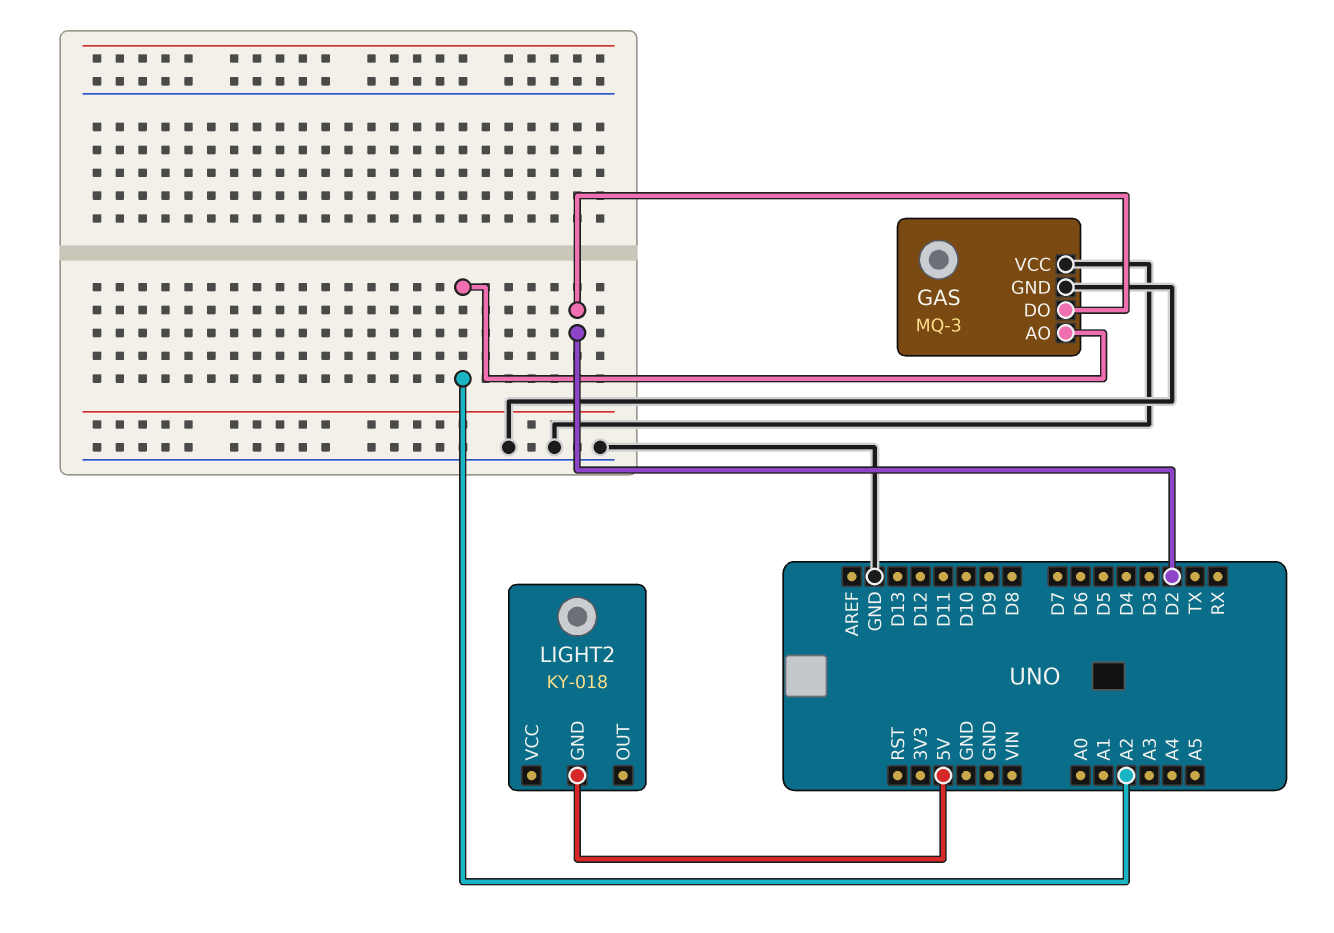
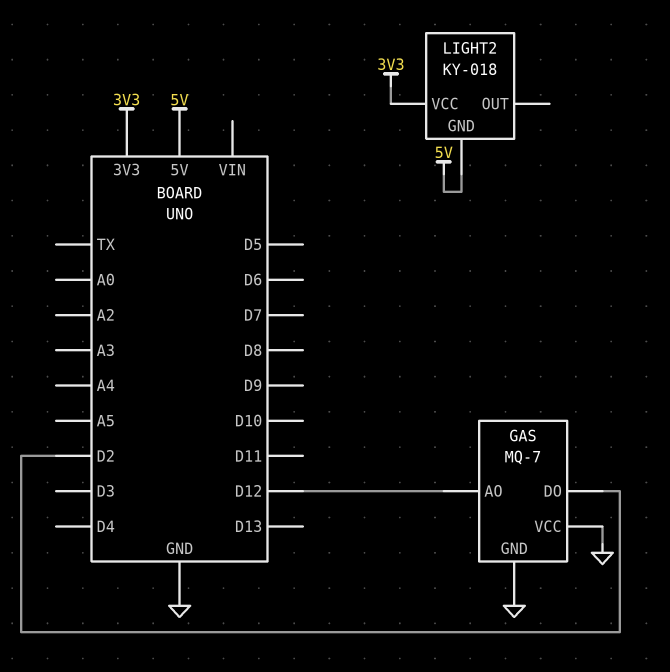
GAS: MQ-3 -> MQ-7
GAS pin AO: A2 -> D12
LIGHT2 pin VCC: none -> 3V3

